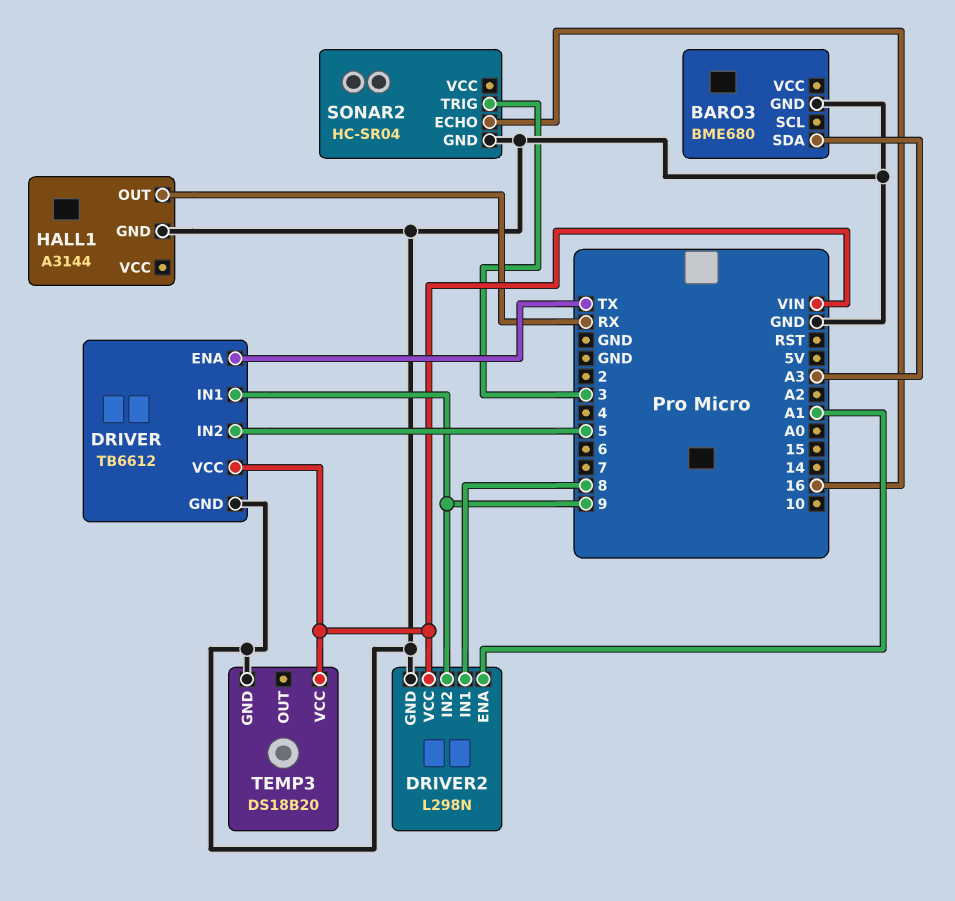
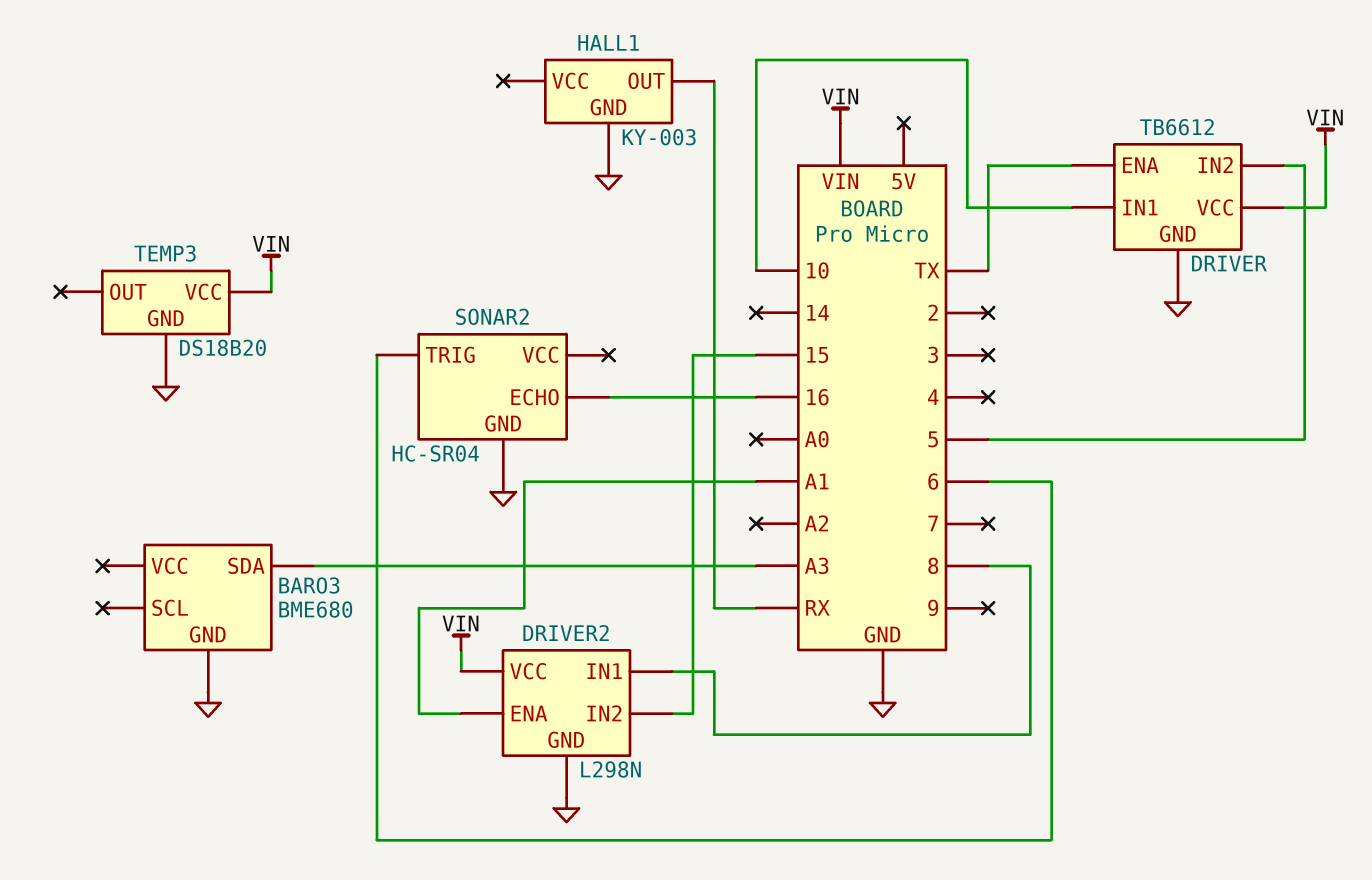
DRIVER pin IN1: 9 -> 10
DRIVER2 pin IN2: 9 -> 15
HALL1: A3144 -> KY-003
SONAR2 pin TRIG: 3 -> 6

